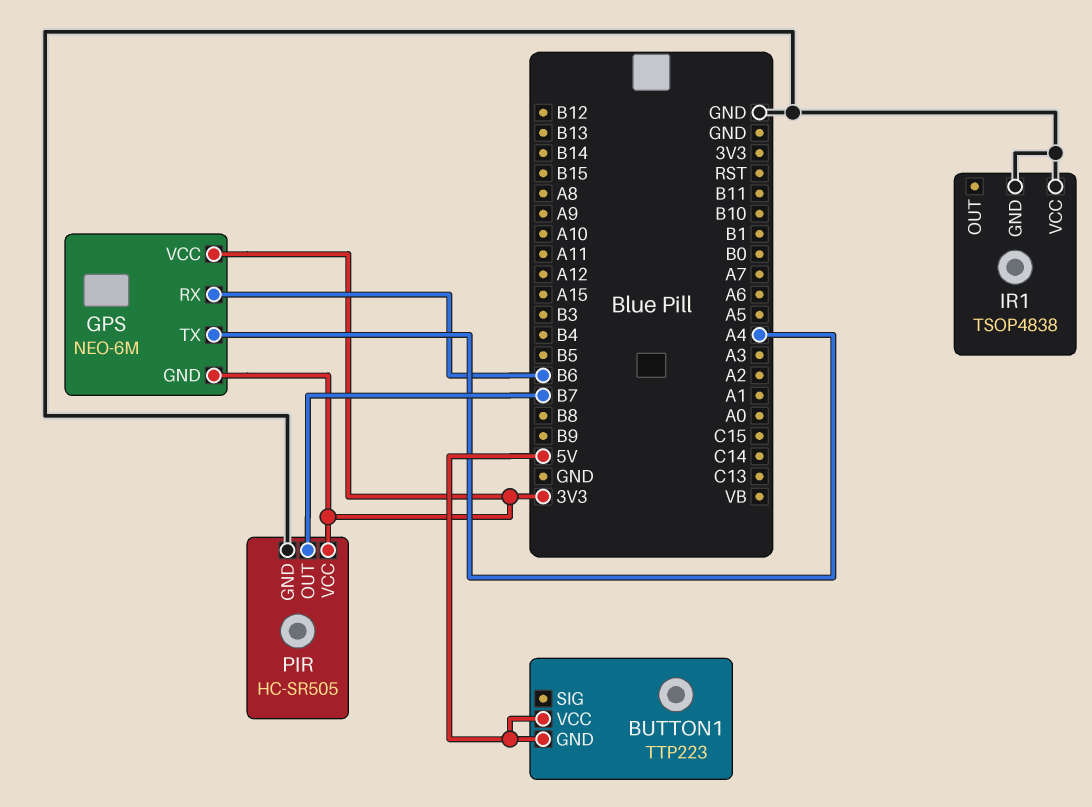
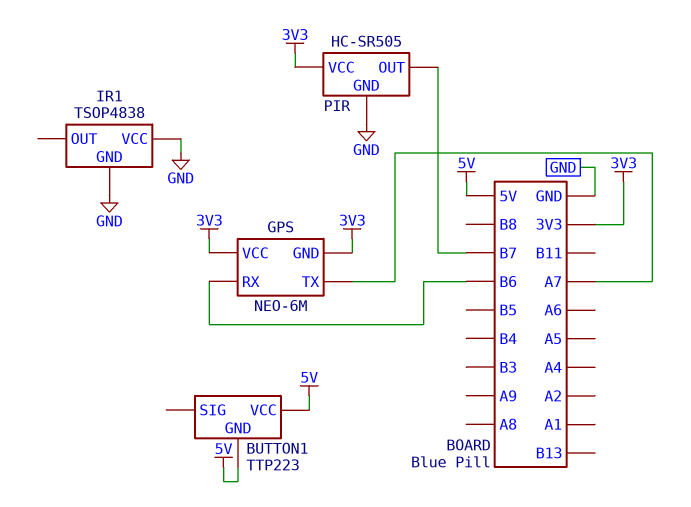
GPS pin TX: A4 -> A7

